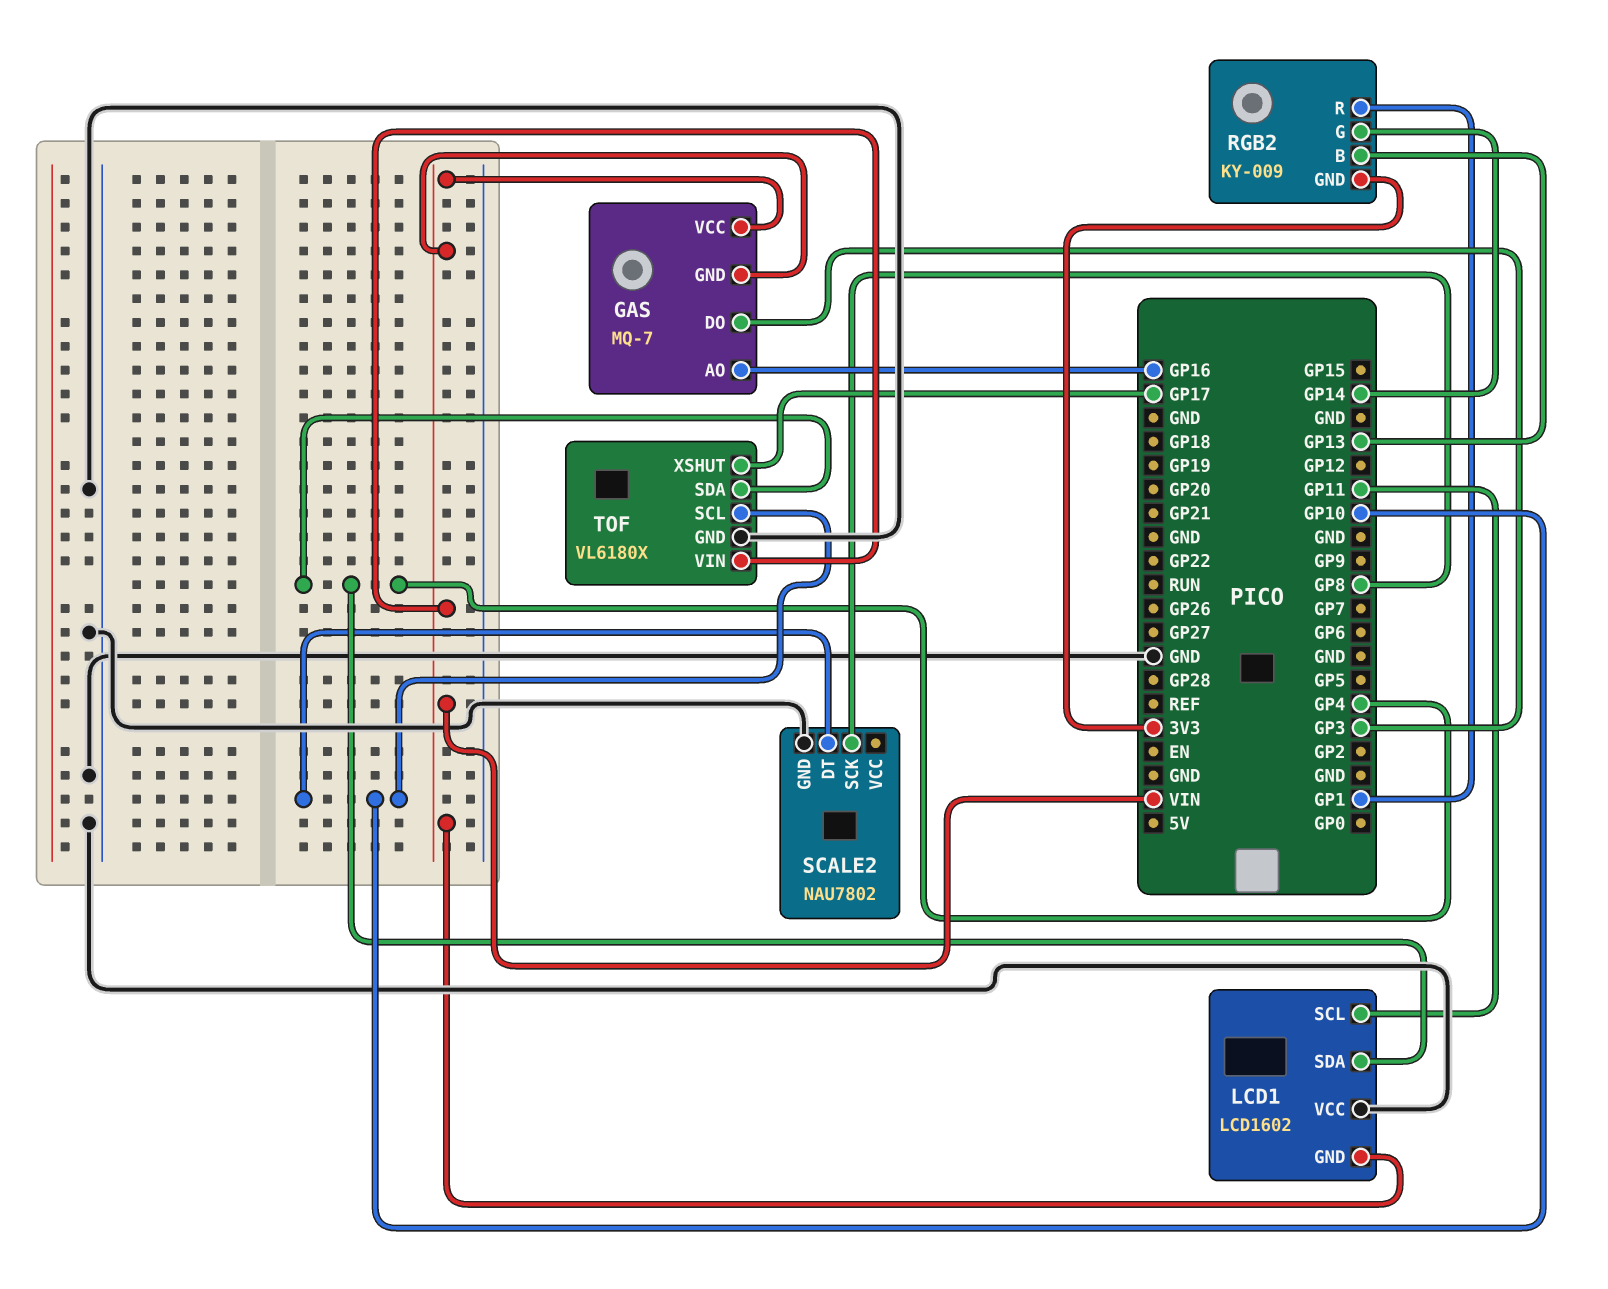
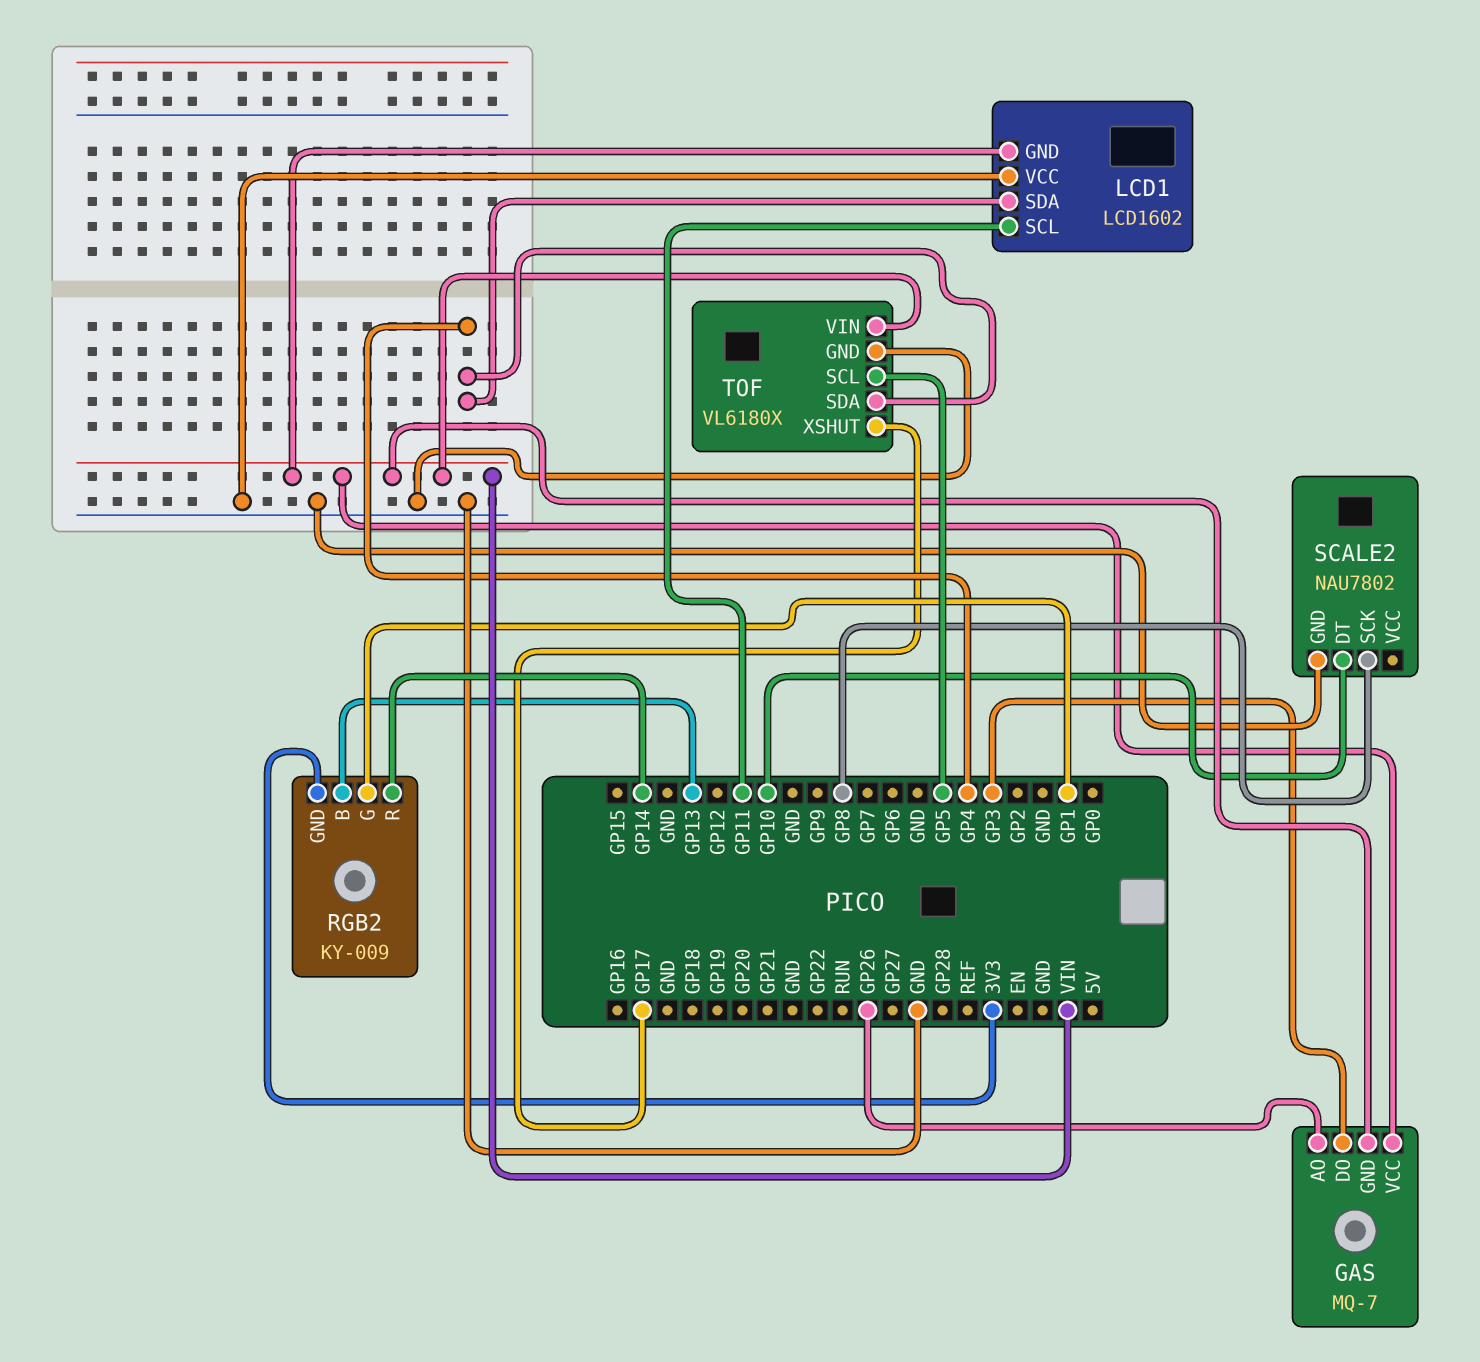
GAS pin AO: GP16 -> GP26
RGB2 pin G: GP14 -> GP1
RGB2 pin R: GP1 -> GP14
TOF pin SCL: GP10 -> GP5

